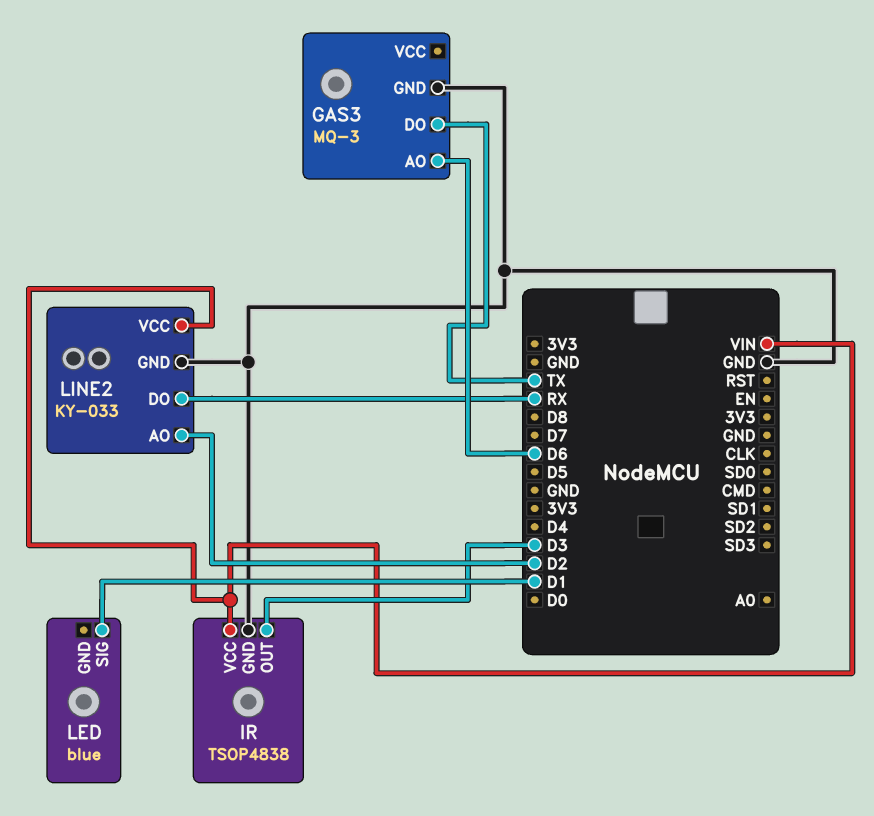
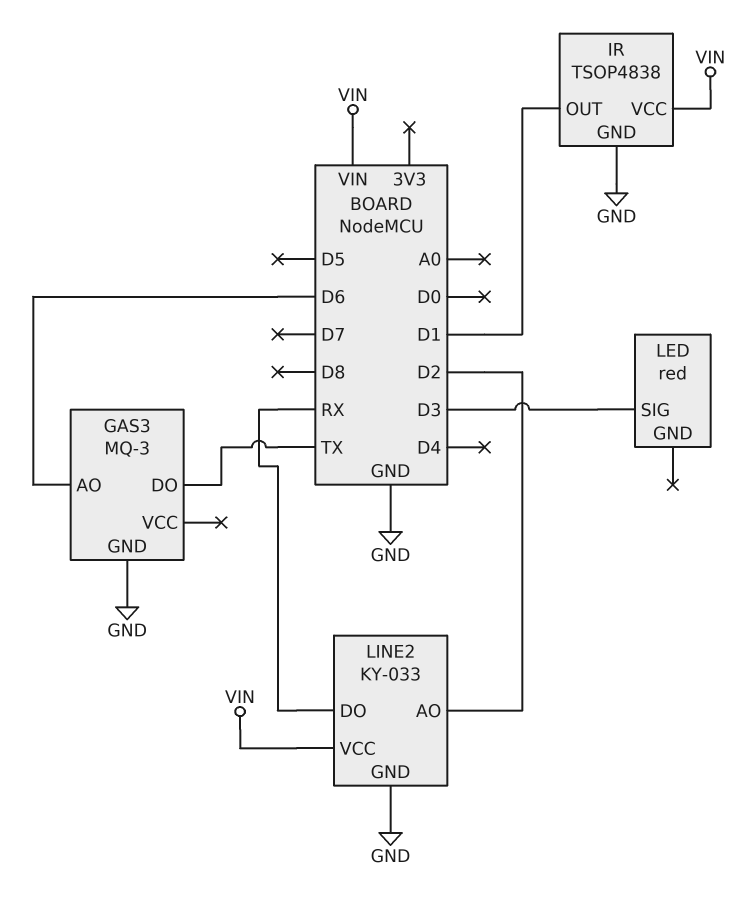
IR pin OUT: D3 -> D1
LED: blue -> red
LED pin SIG: D1 -> D3

